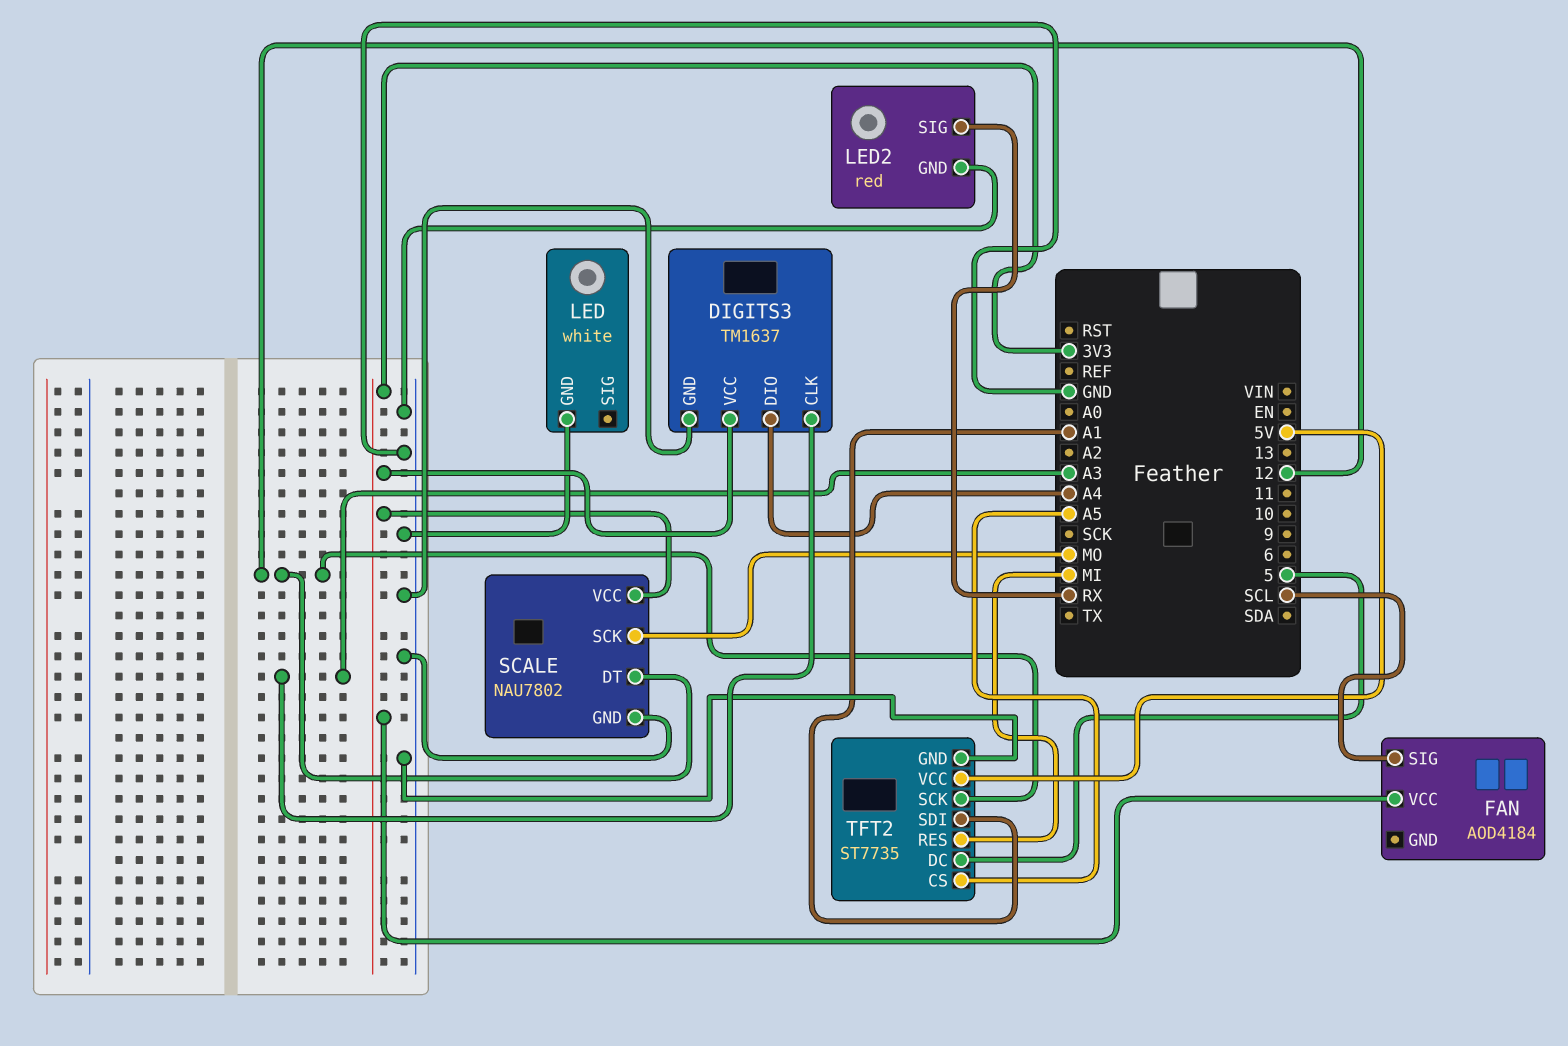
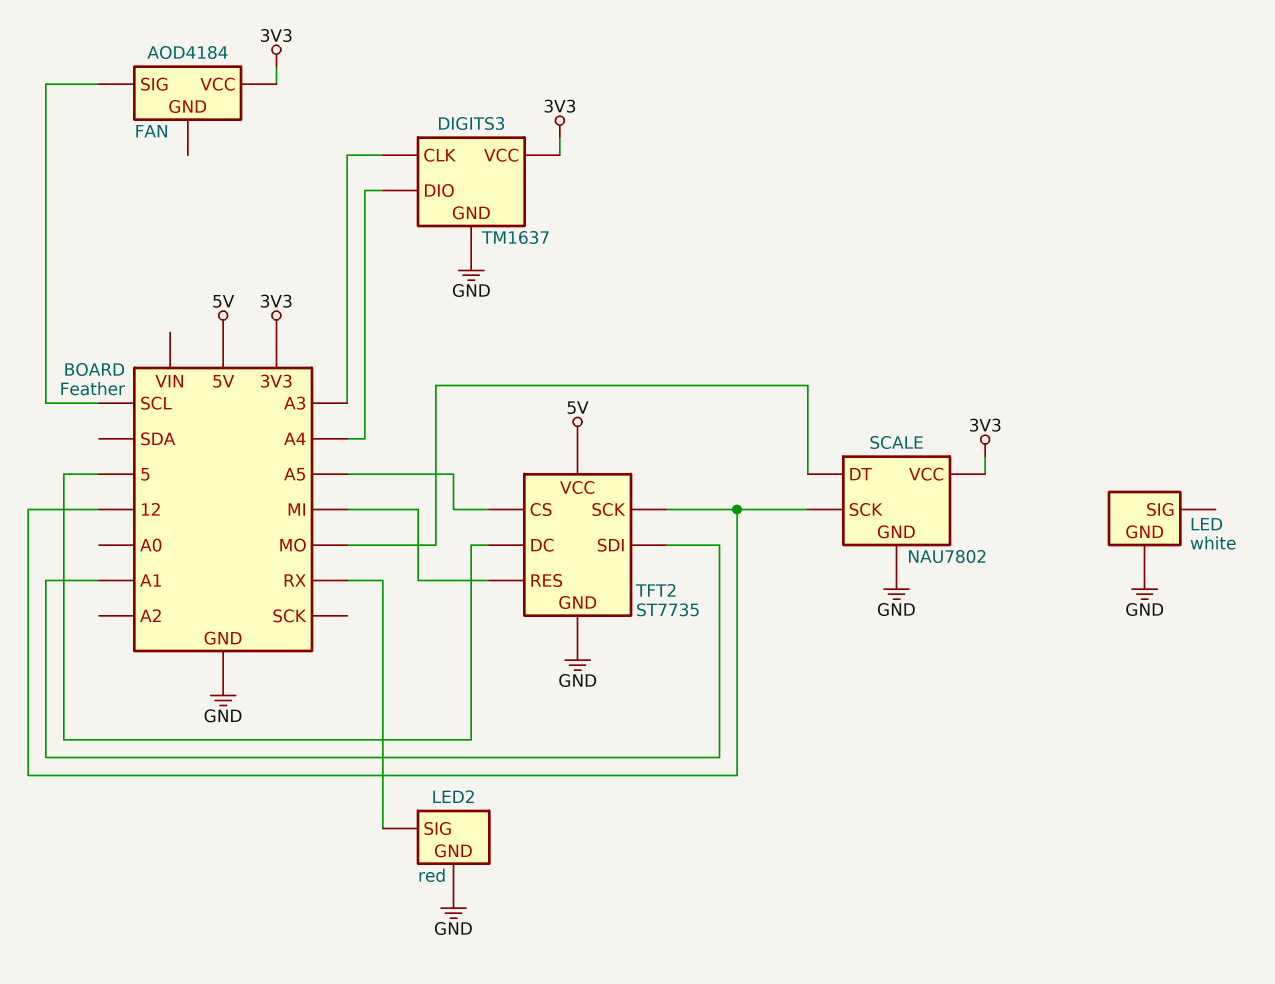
SCALE pin DT: 12 -> MO
SCALE pin SCK: MO -> 12

